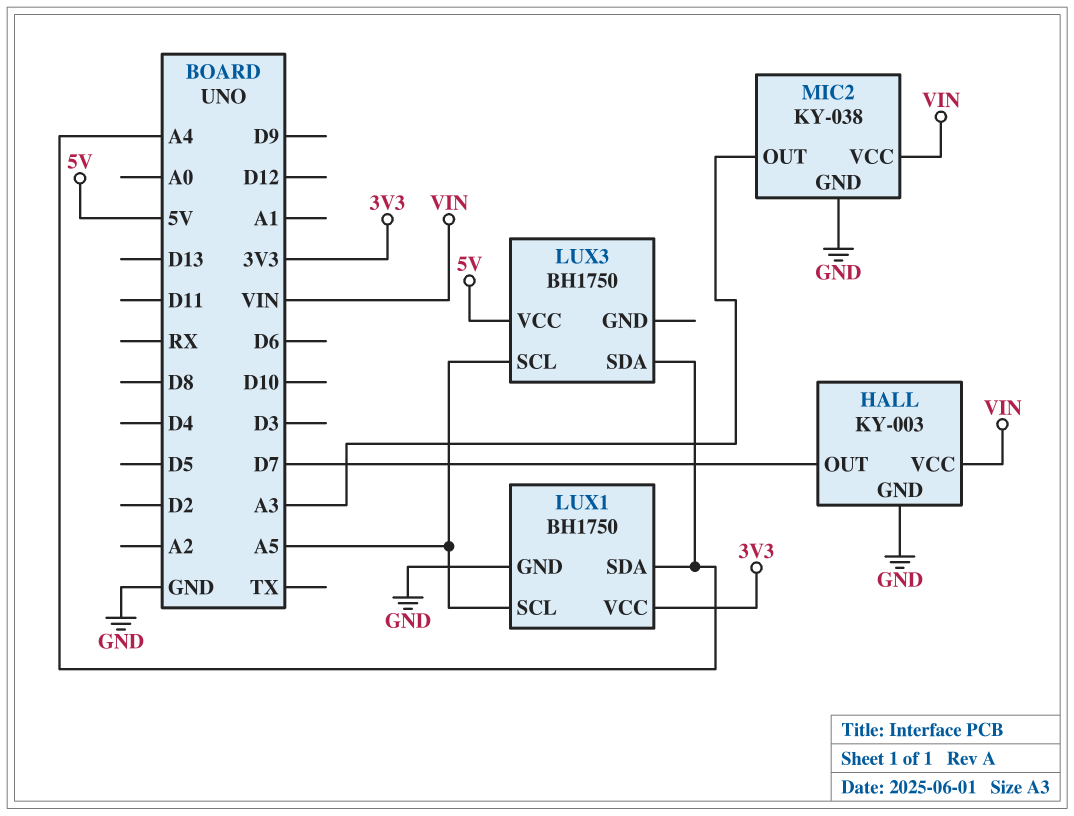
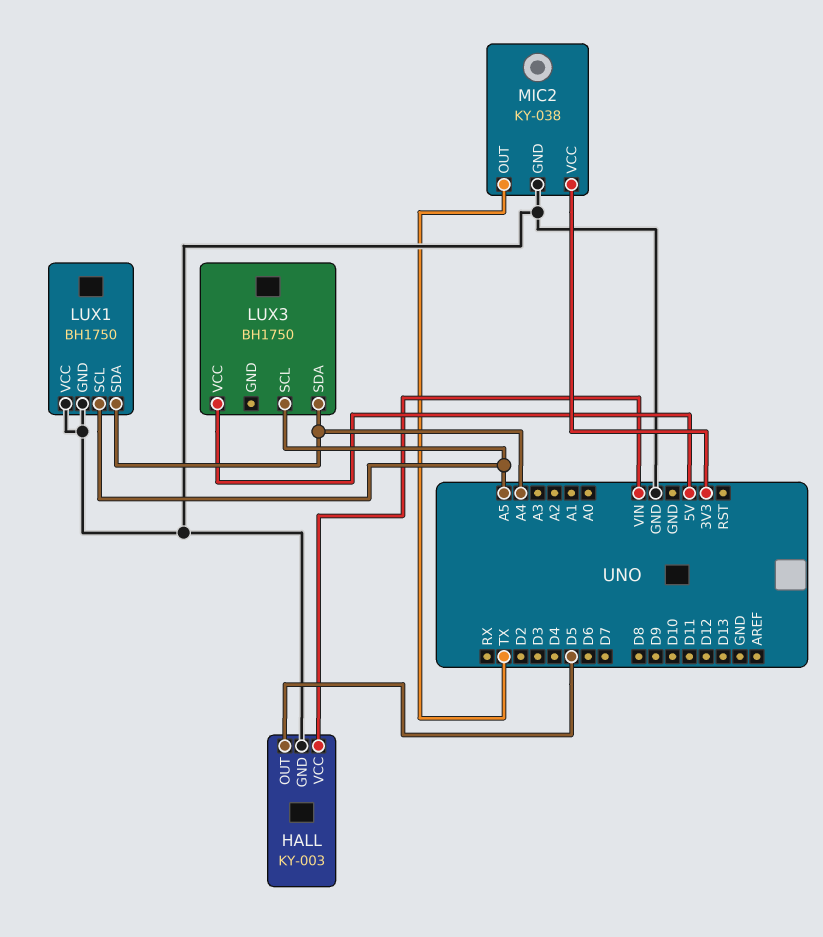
HALL pin OUT: D7 -> D5
LUX1 pin VCC: 3V3 -> GND
MIC2 pin OUT: A3 -> TX
MIC2 pin VCC: VIN -> 3V3

